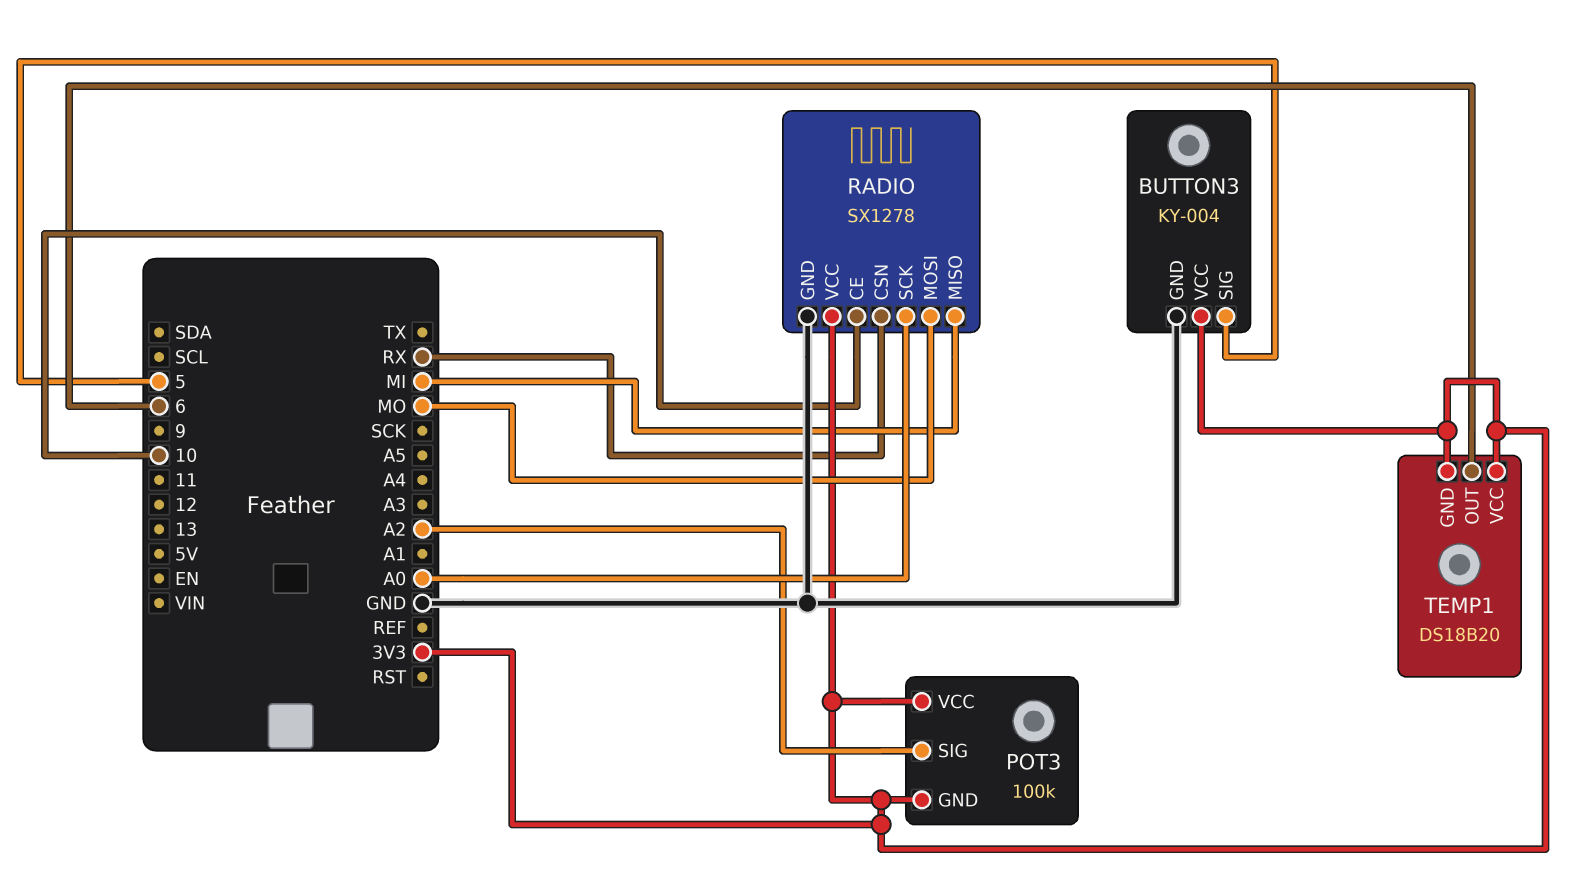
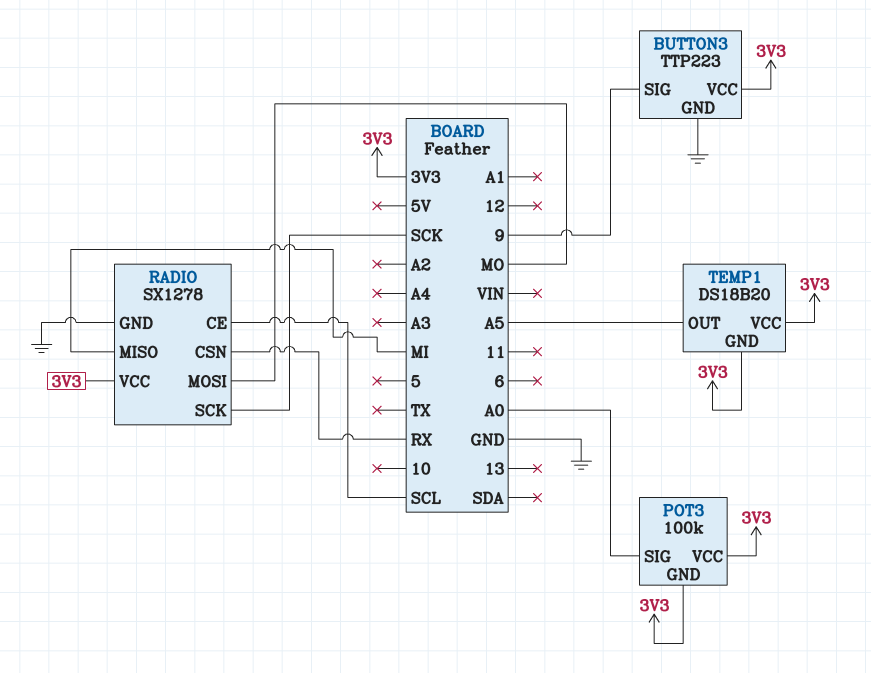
BUTTON3: KY-004 -> TTP223
BUTTON3 pin SIG: 5 -> 9
POT3 pin SIG: A2 -> A0
RADIO pin CE: 10 -> SCL
RADIO pin SCK: A0 -> SCK
TEMP1 pin OUT: 6 -> A5

